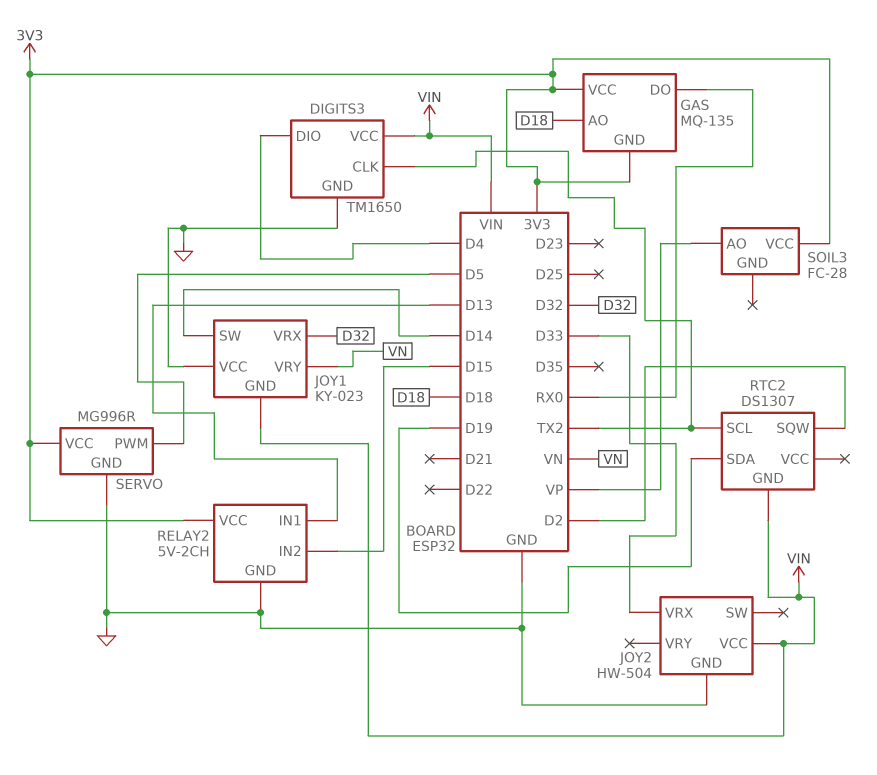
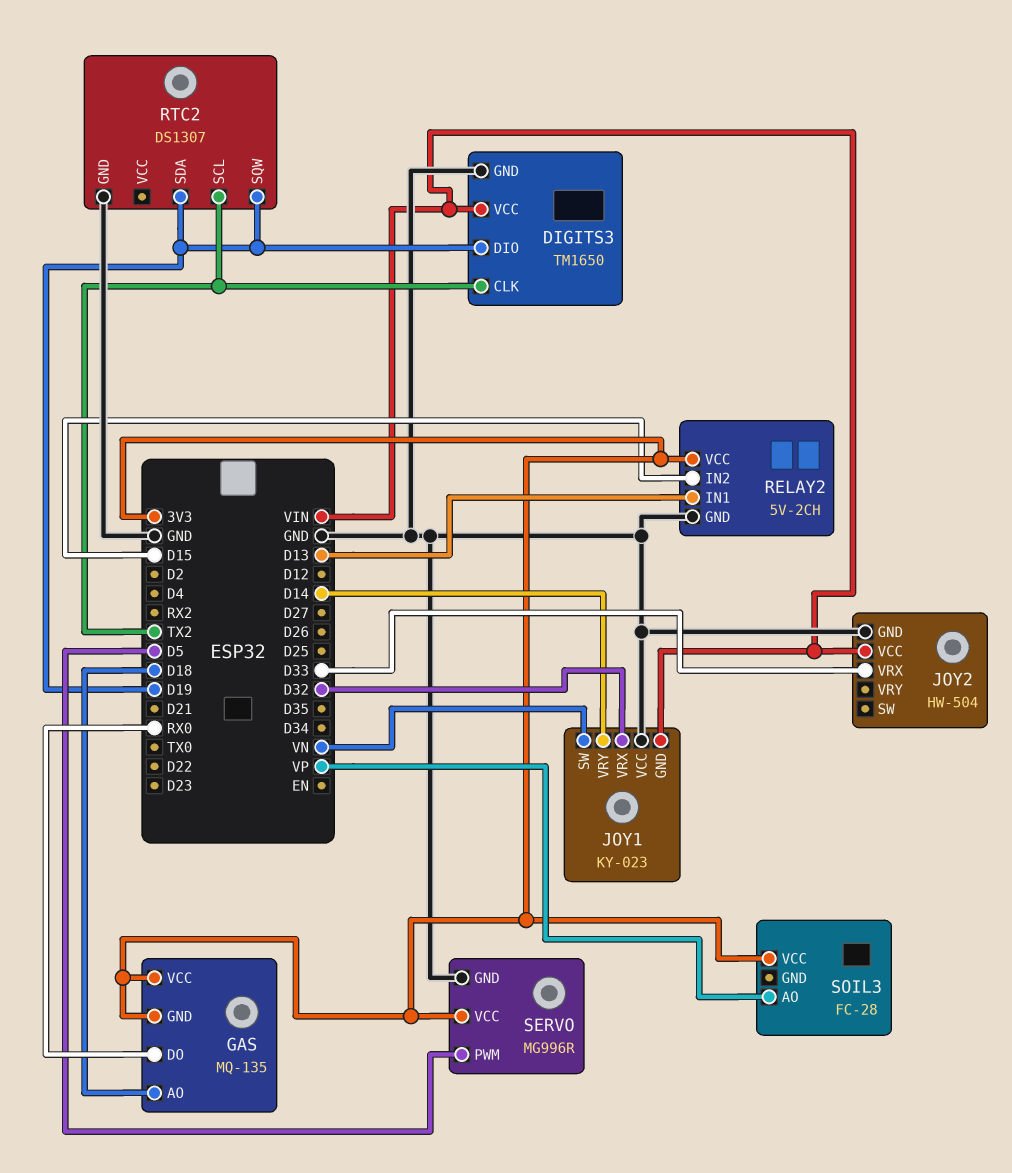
DIGITS3 pin DIO: D4 -> D19
JOY1 pin SW: D14 -> VN
JOY1 pin VRY: VN -> D14
RTC2 pin GND: VIN -> GND
RTC2 pin SQW: D2 -> D19

